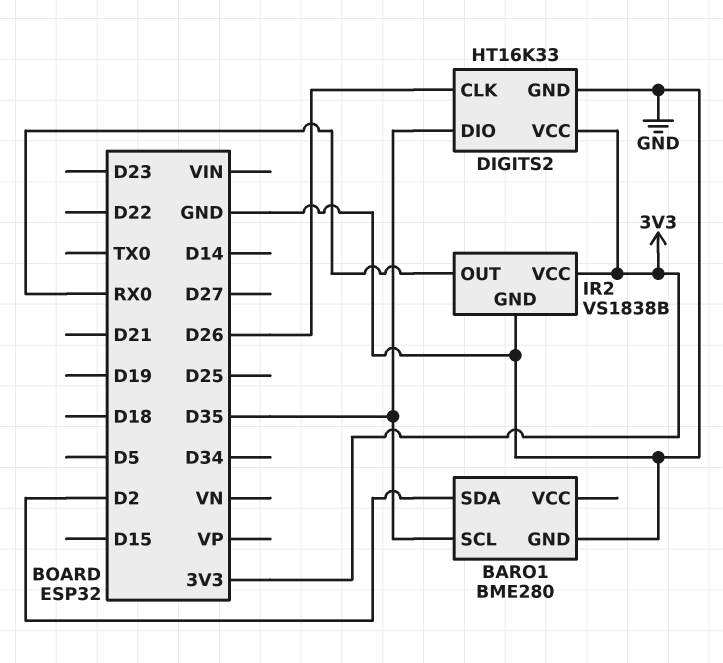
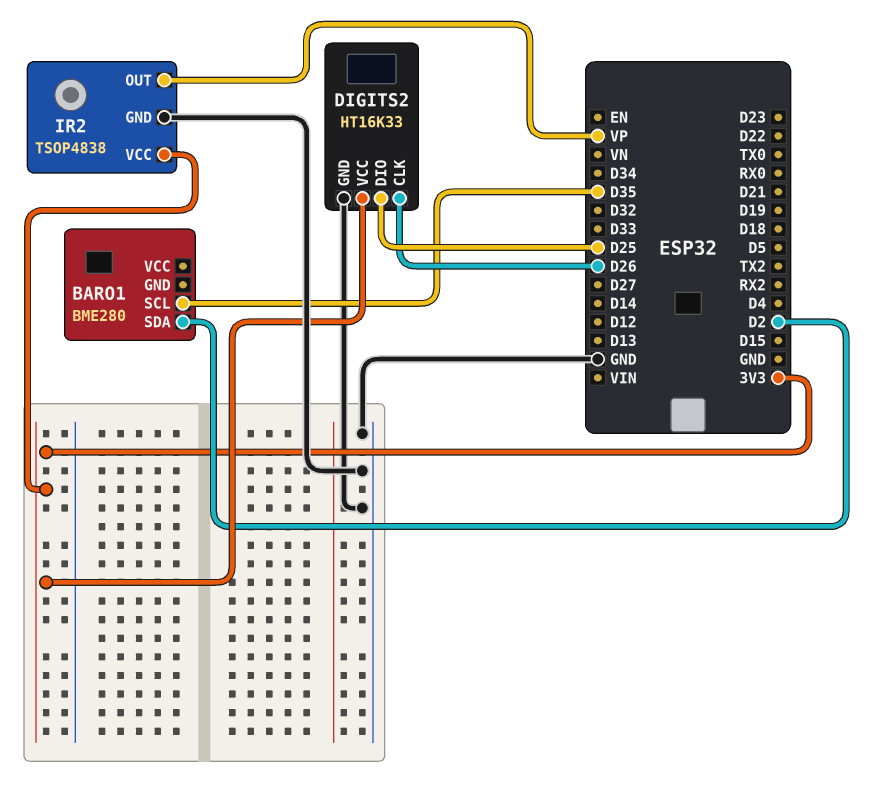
BARO1 pin GND: GND -> none
DIGITS2 pin DIO: D35 -> D25
IR2: VS1838B -> TSOP4838
IR2 pin OUT: RX0 -> VP

